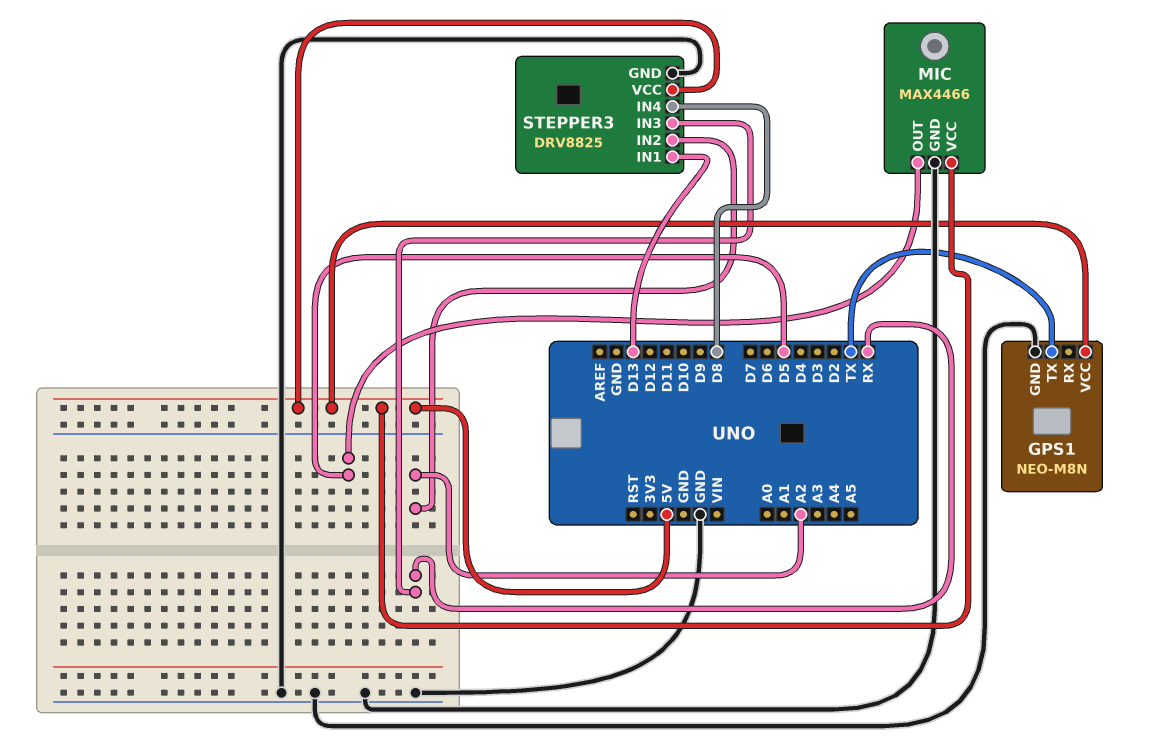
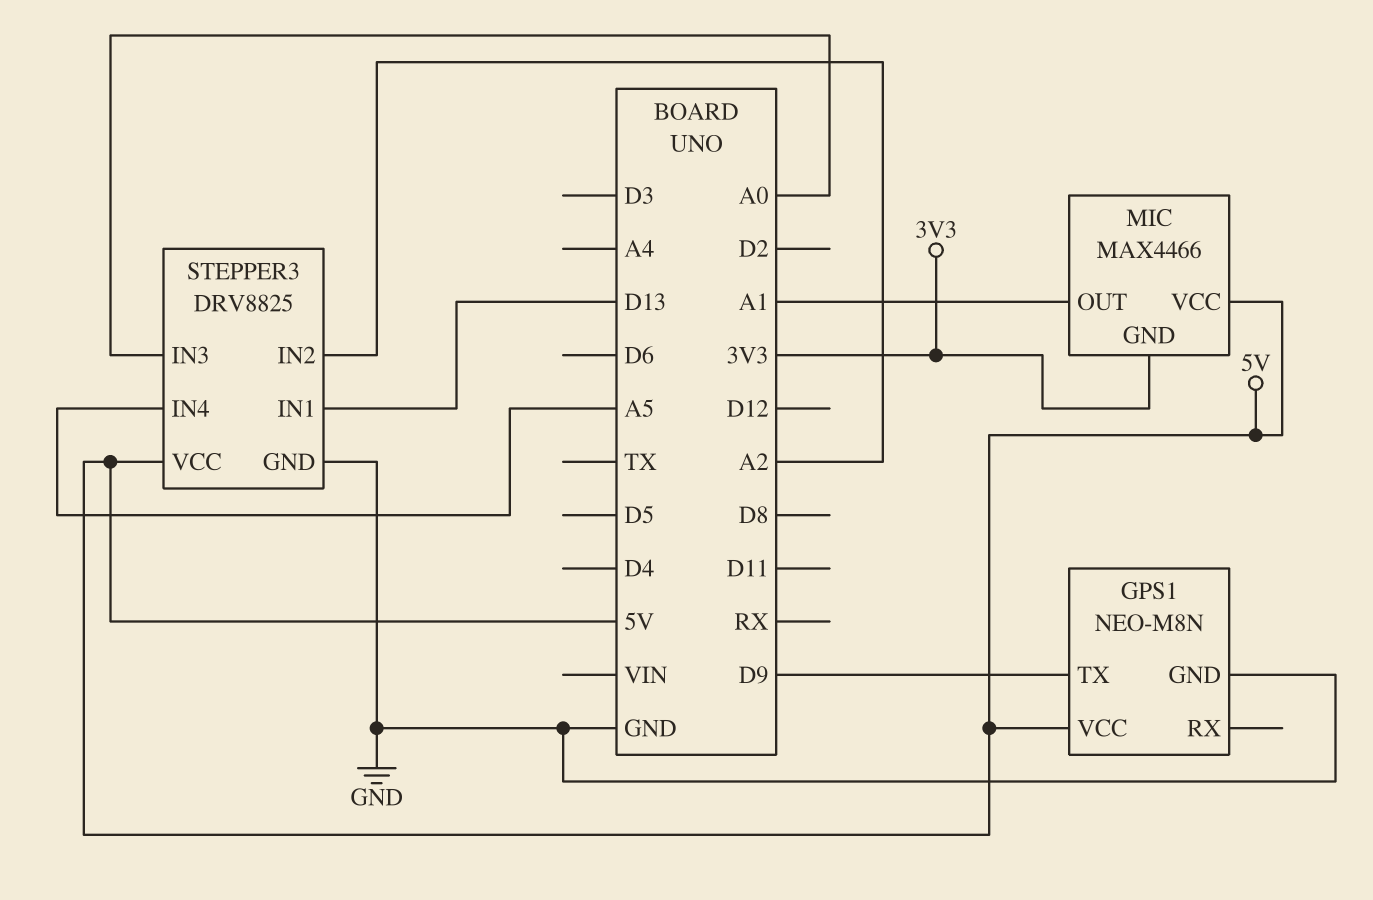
GPS1 pin TX: TX -> D9
MIC pin GND: GND -> 3V3
MIC pin OUT: D5 -> A1
STEPPER3 pin IN3: RX -> A0
STEPPER3 pin IN4: D8 -> A5

